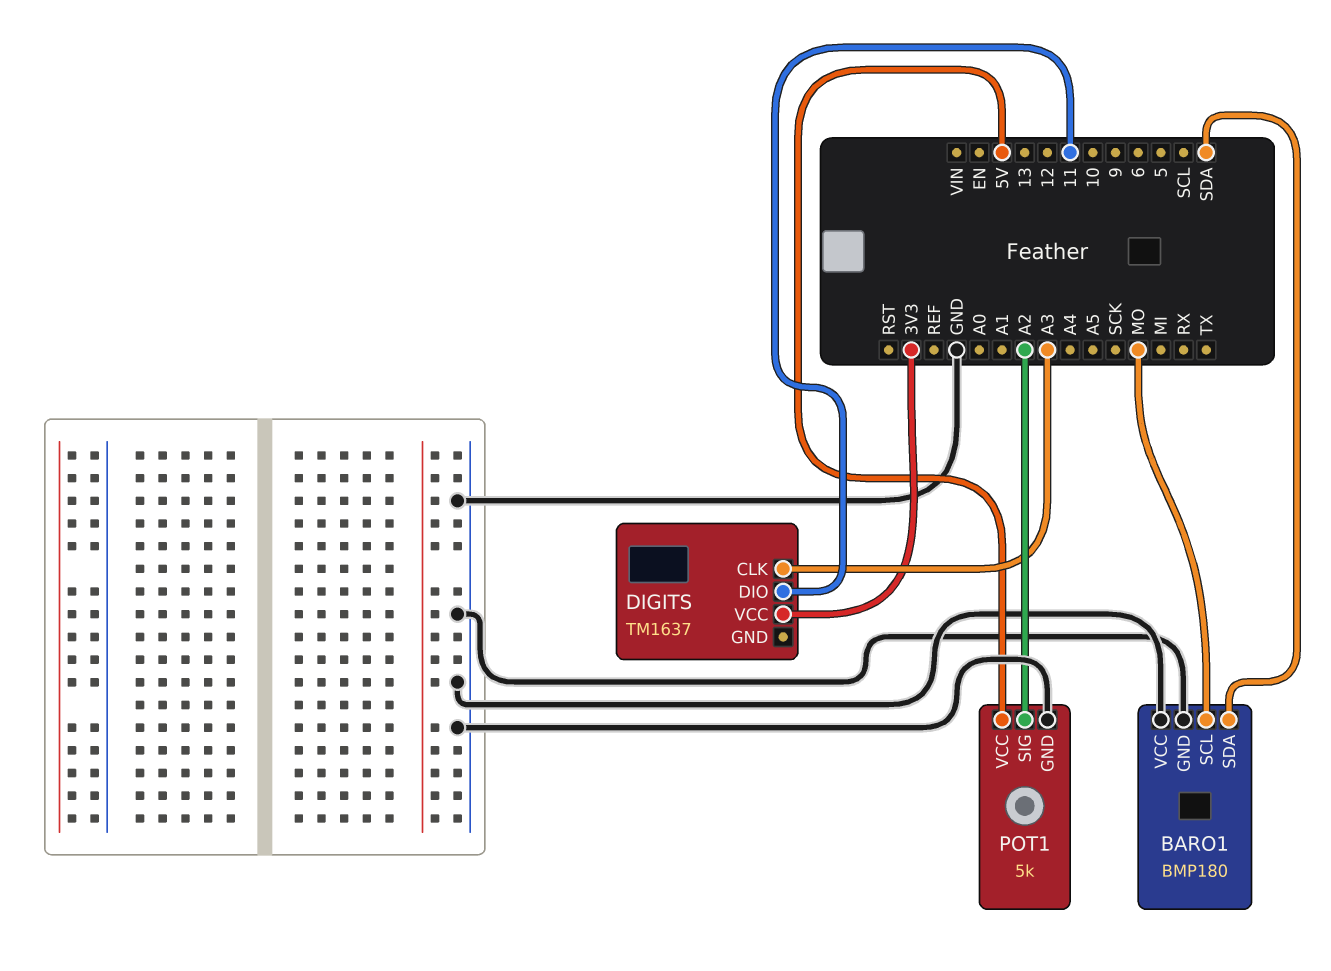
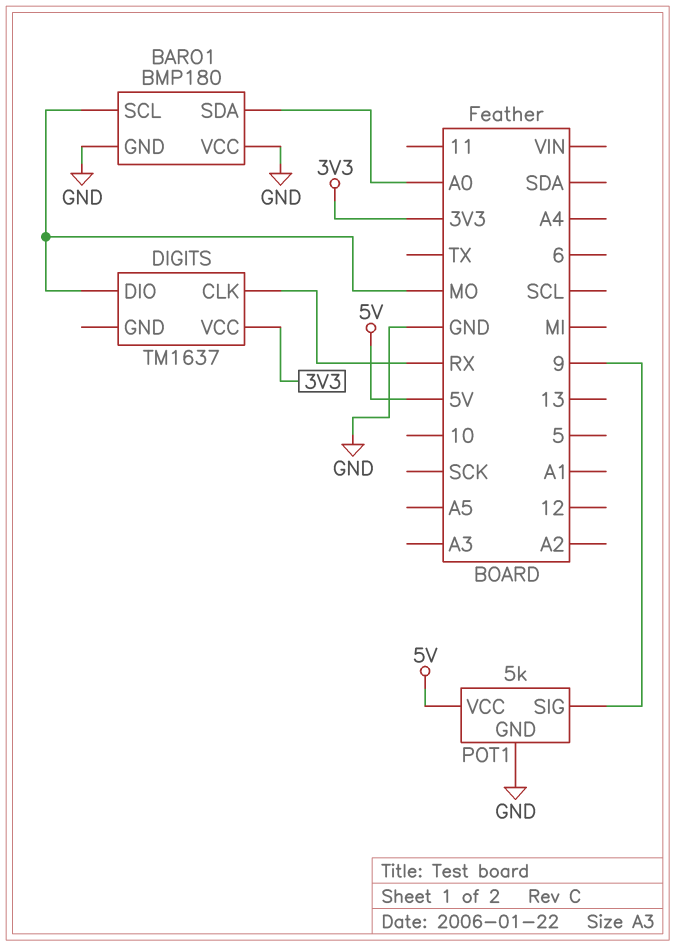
BARO1 pin SDA: SDA -> A0
DIGITS pin CLK: A3 -> RX
DIGITS pin DIO: 11 -> MO
POT1 pin SIG: A2 -> 9

